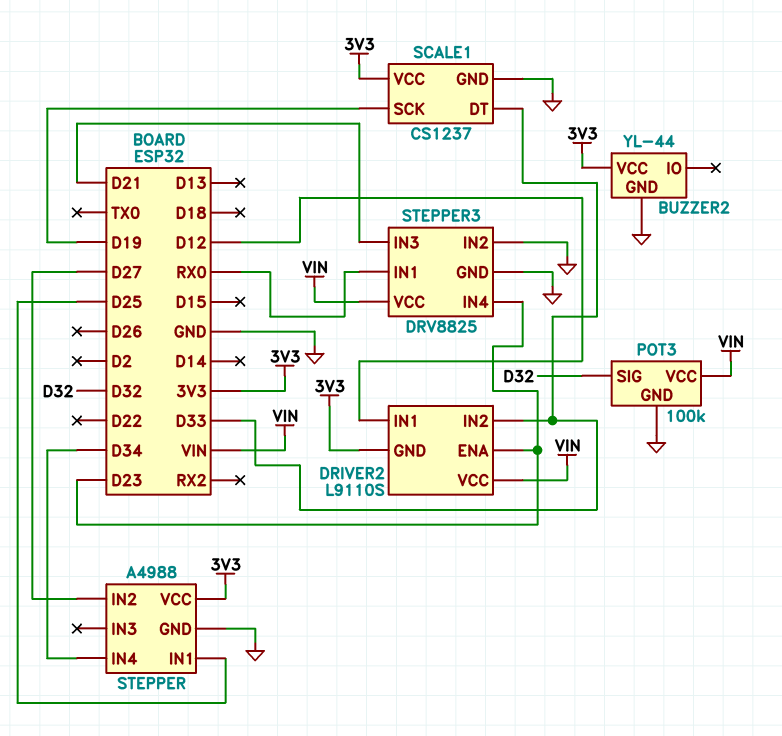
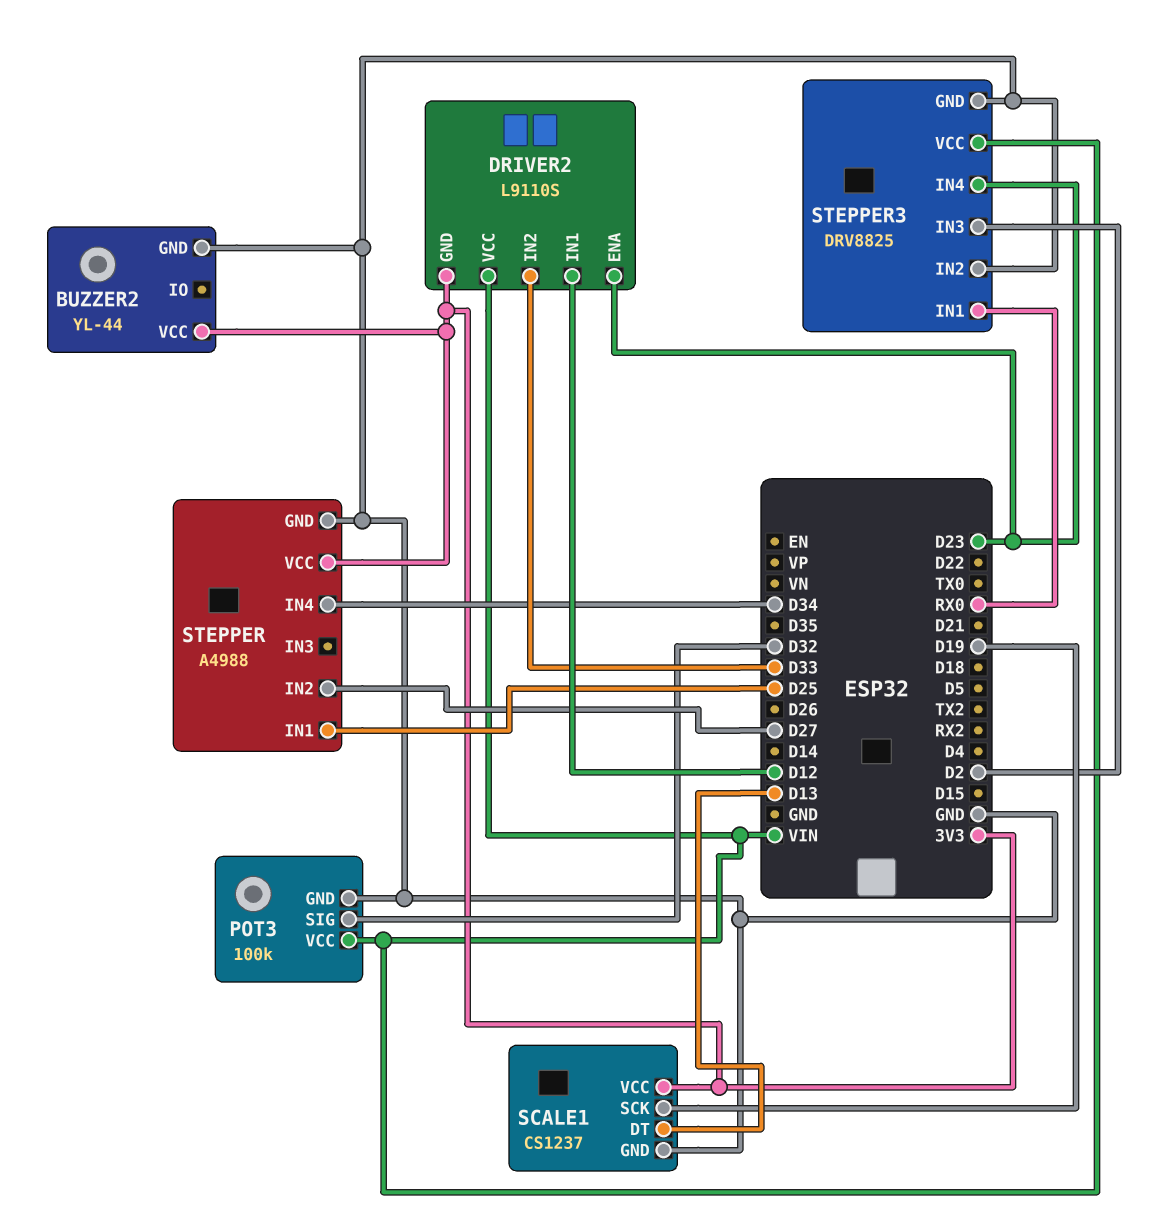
SCALE1 pin DT: D33 -> D13
STEPPER3 pin IN3: D21 -> D2

